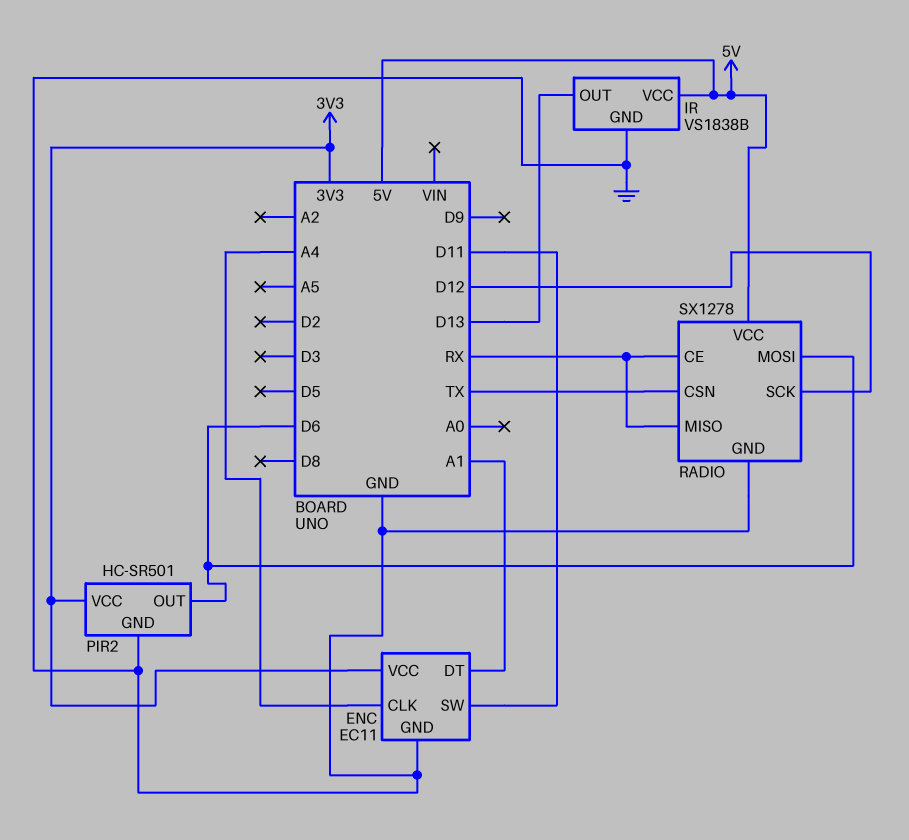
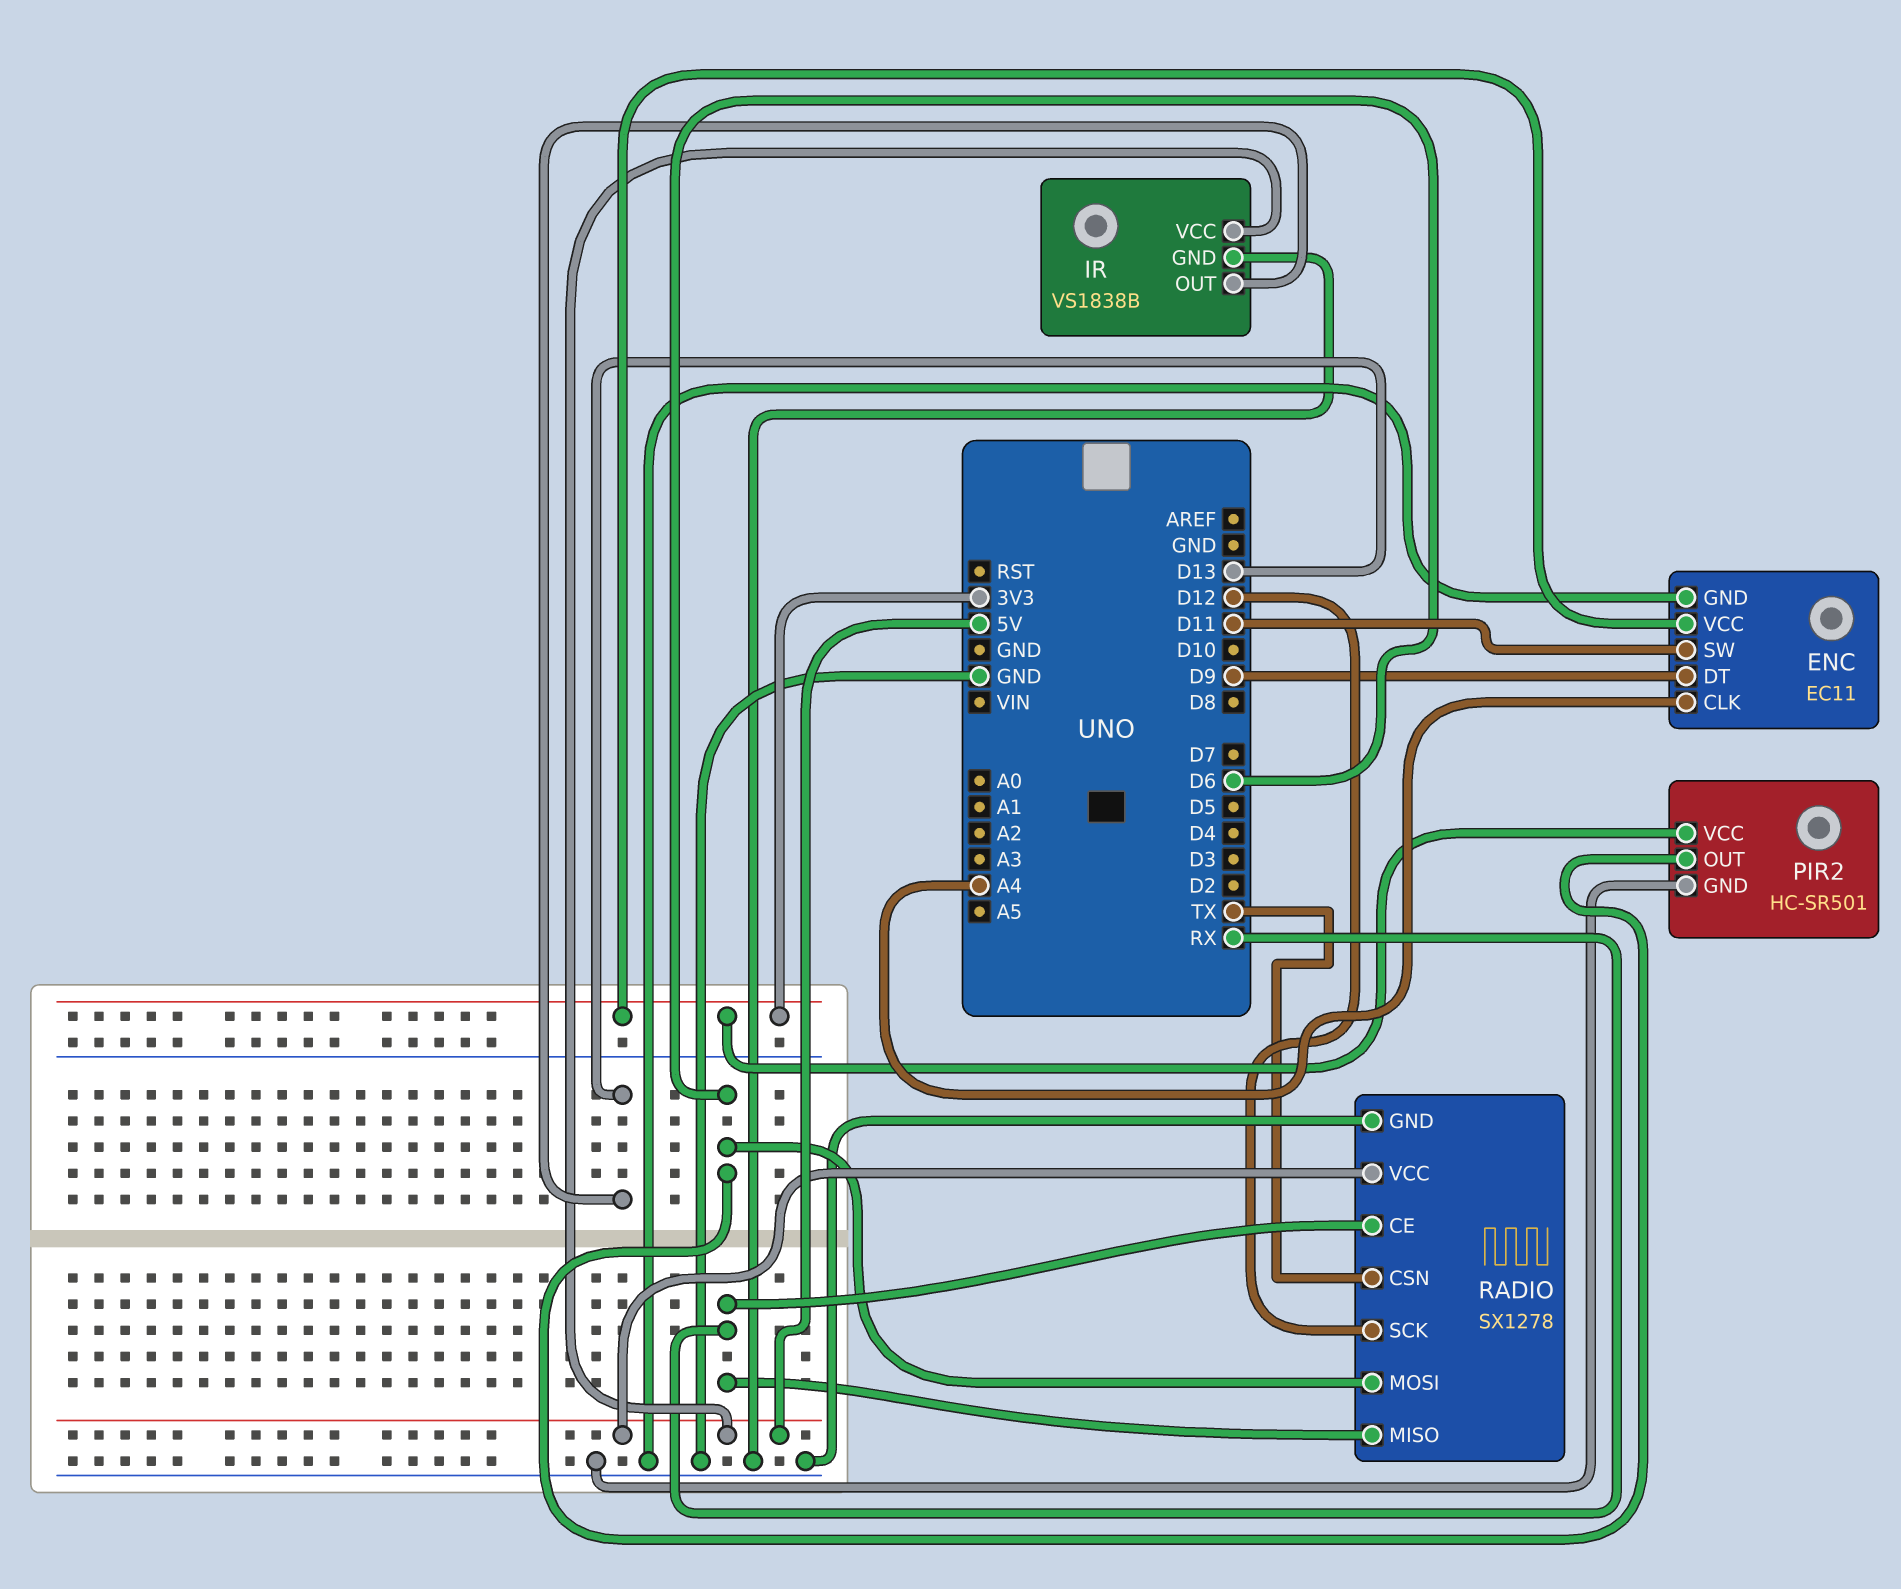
ENC pin DT: A1 -> D9

